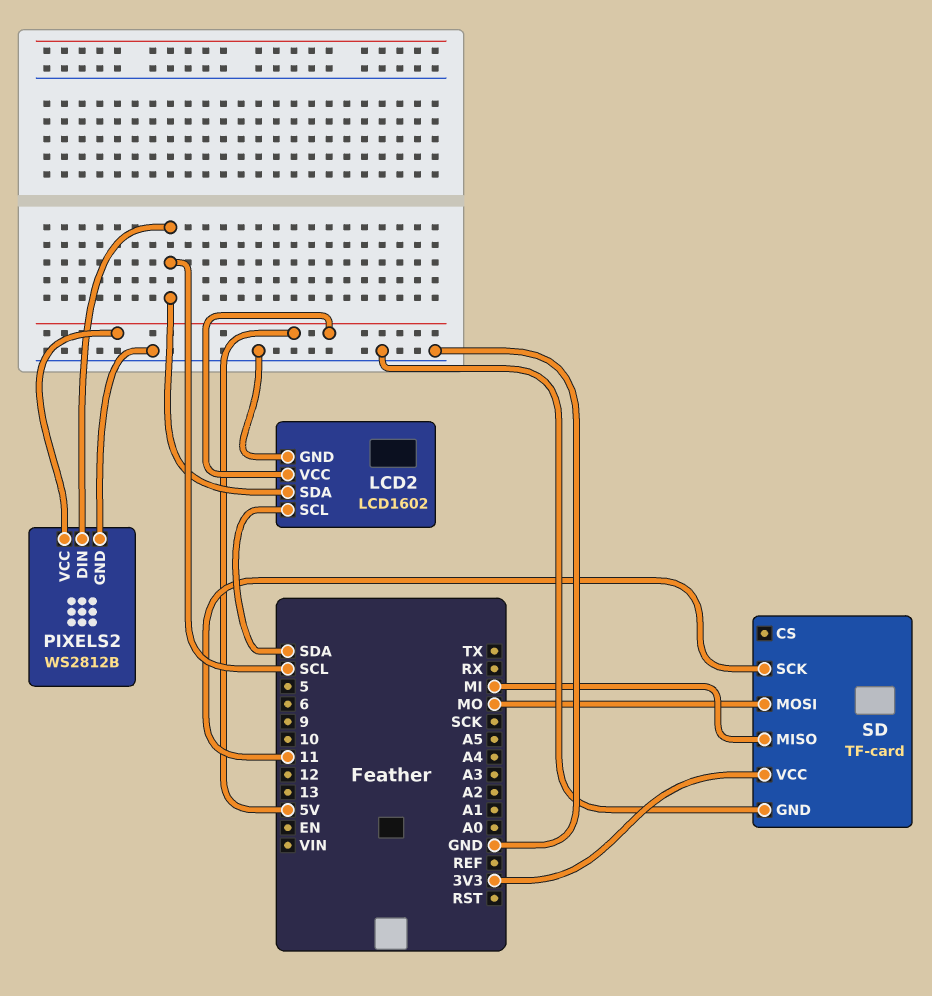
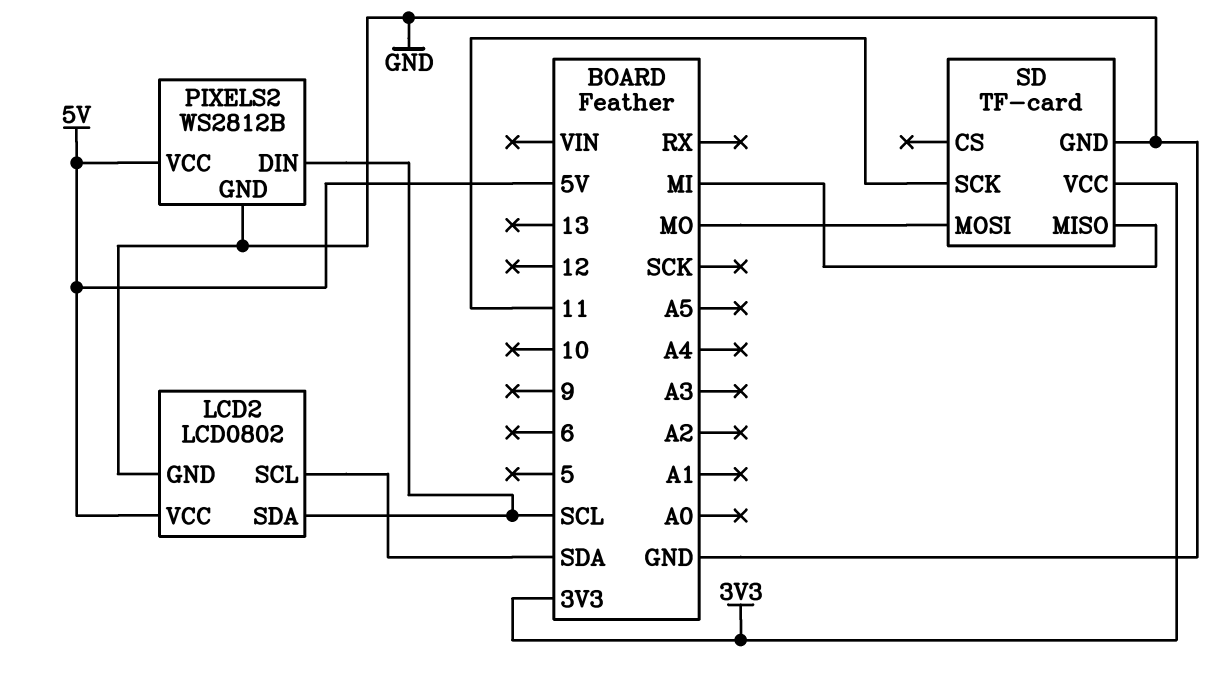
LCD2: LCD1602 -> LCD0802

